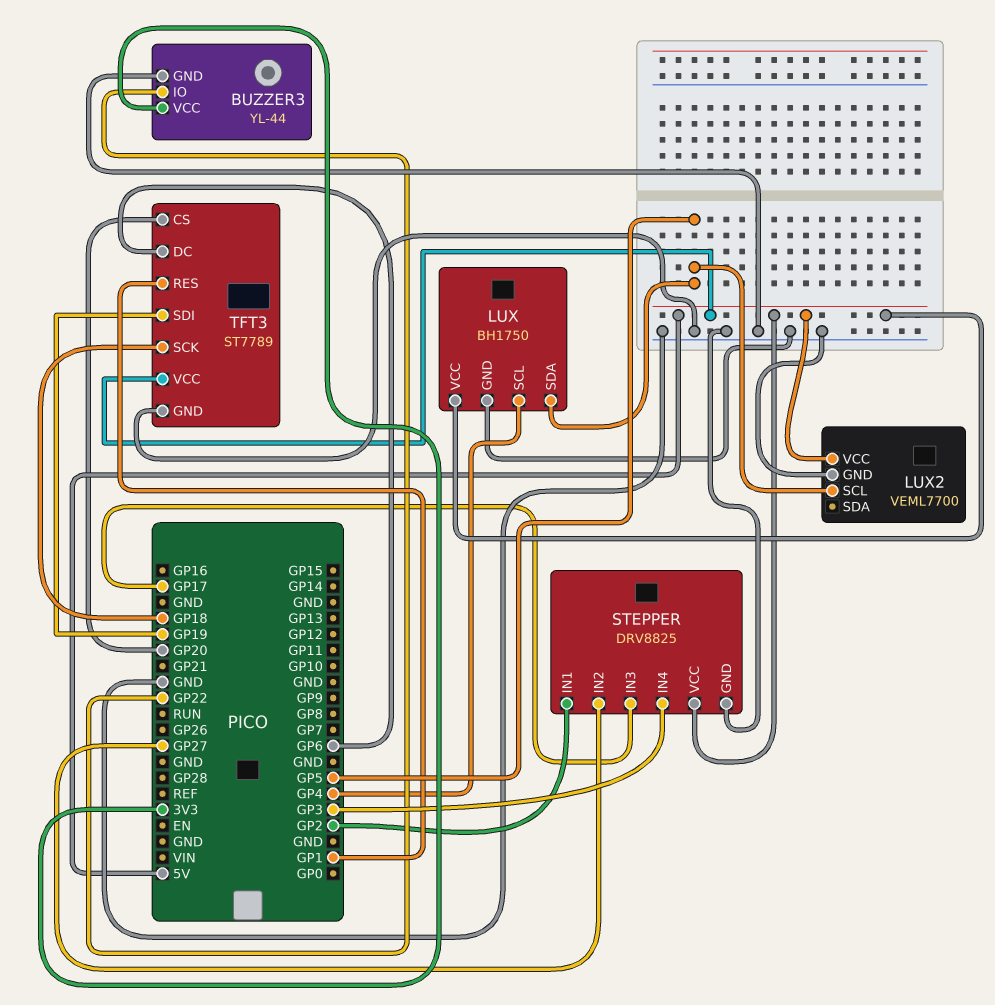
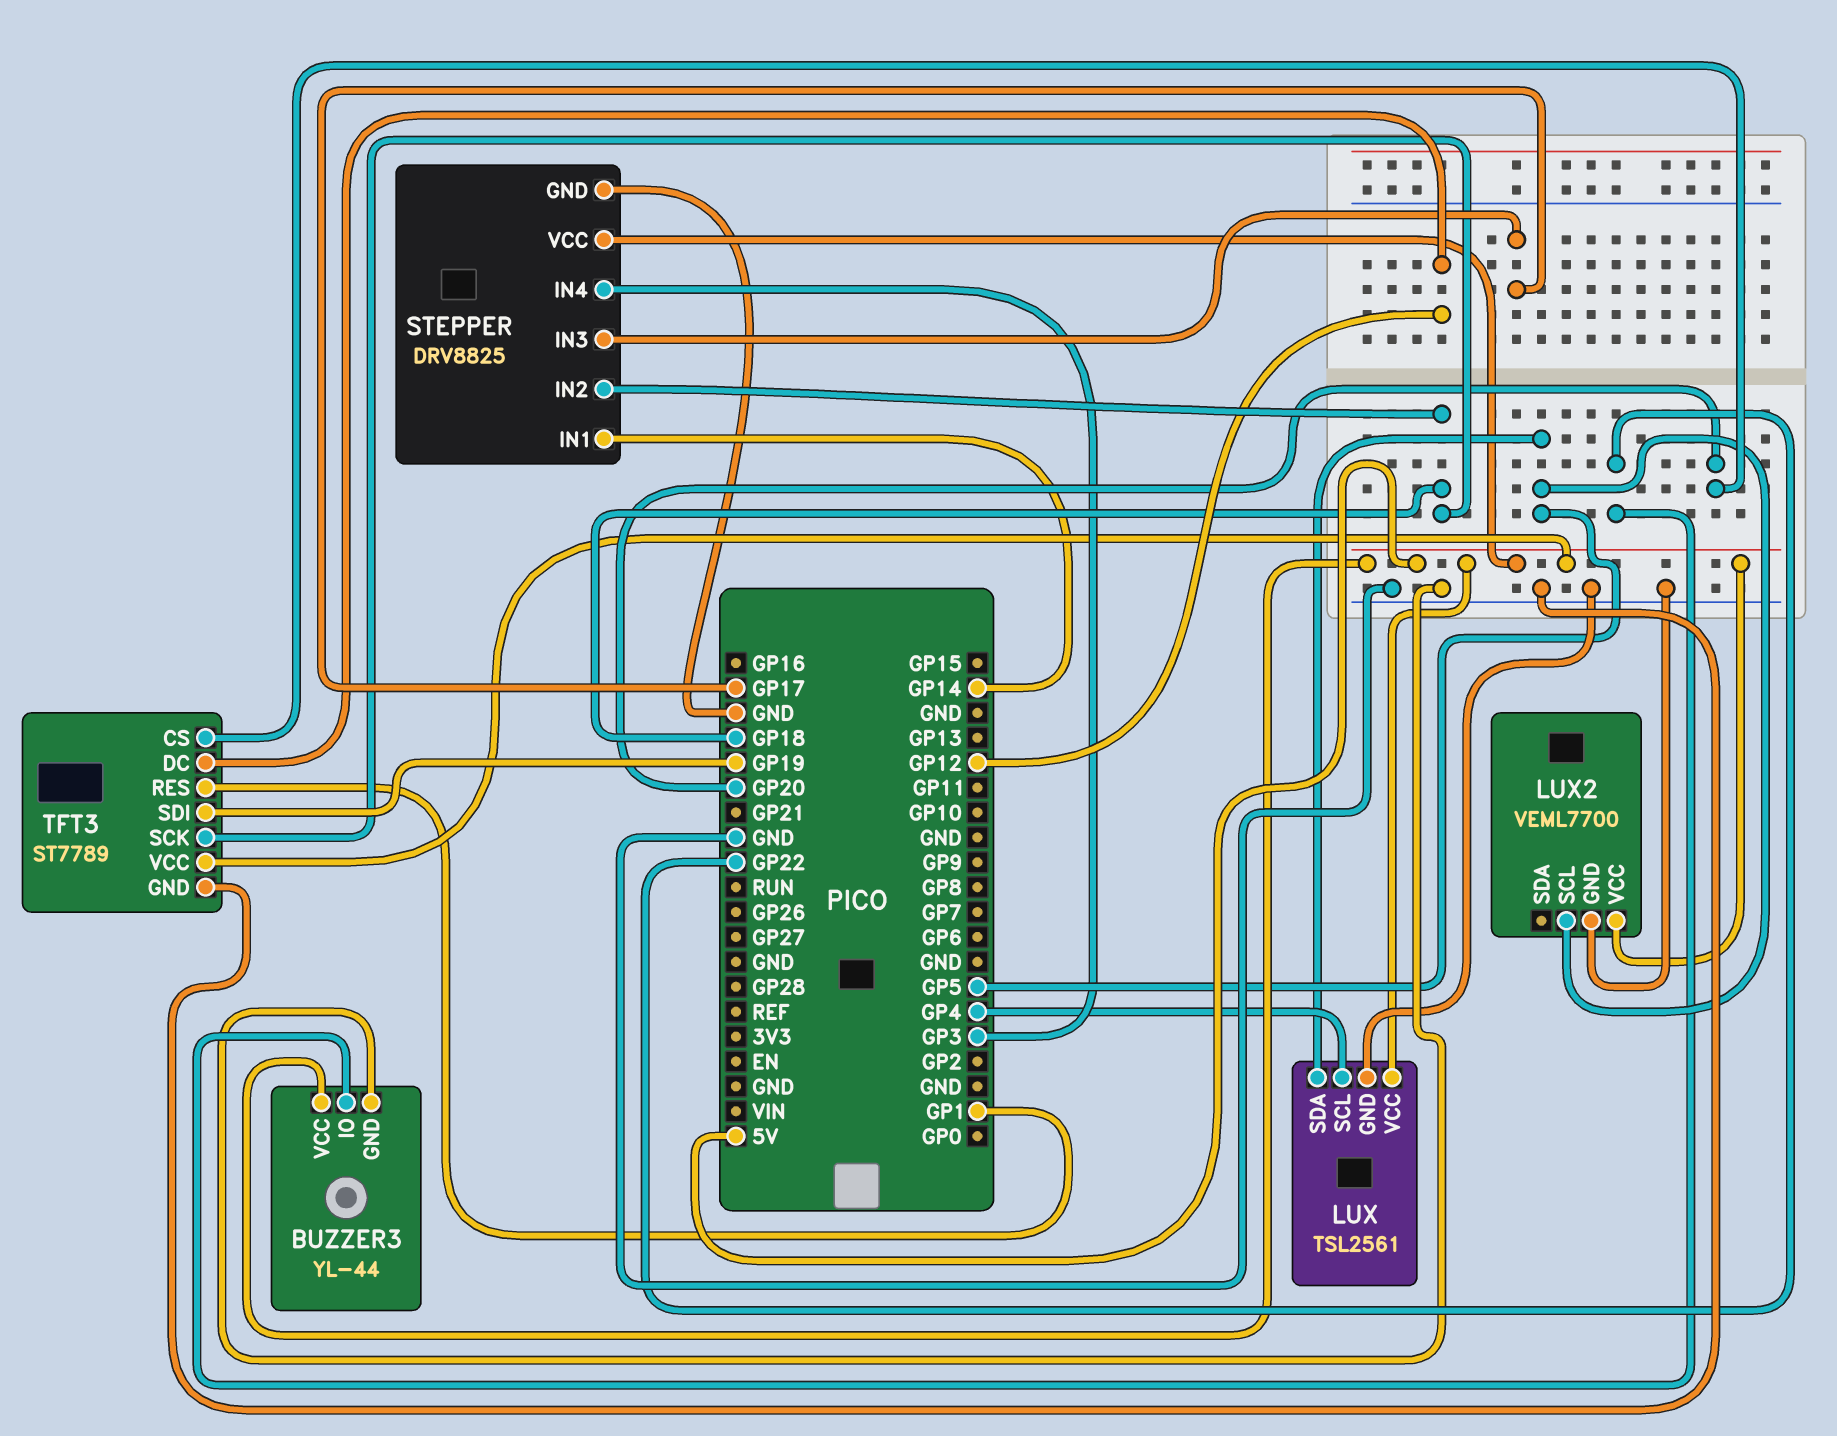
BUZZER3 pin VCC: 3V3 -> 5V
LUX: BH1750 -> TSL2561
STEPPER pin IN1: GP2 -> GP14
STEPPER pin IN2: GP27 -> GP18
TFT3 pin DC: GP6 -> GP12

